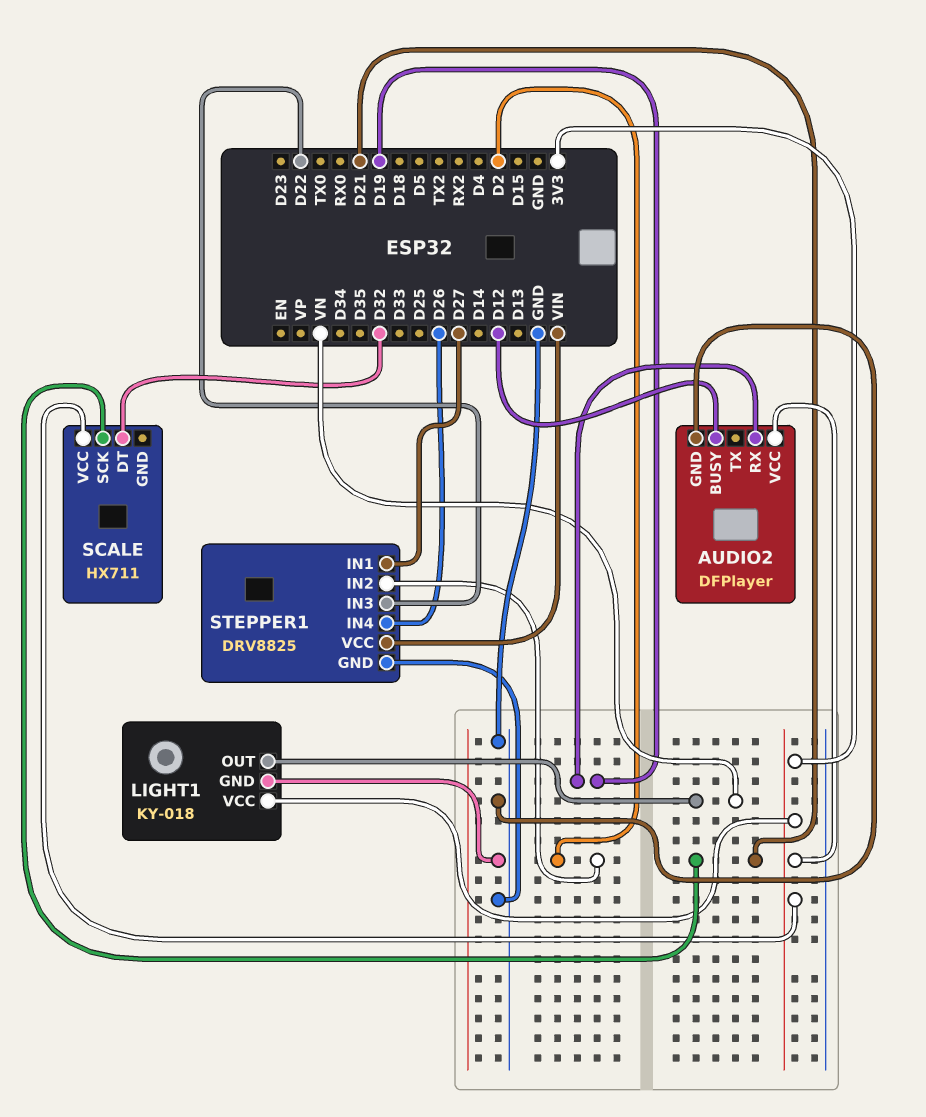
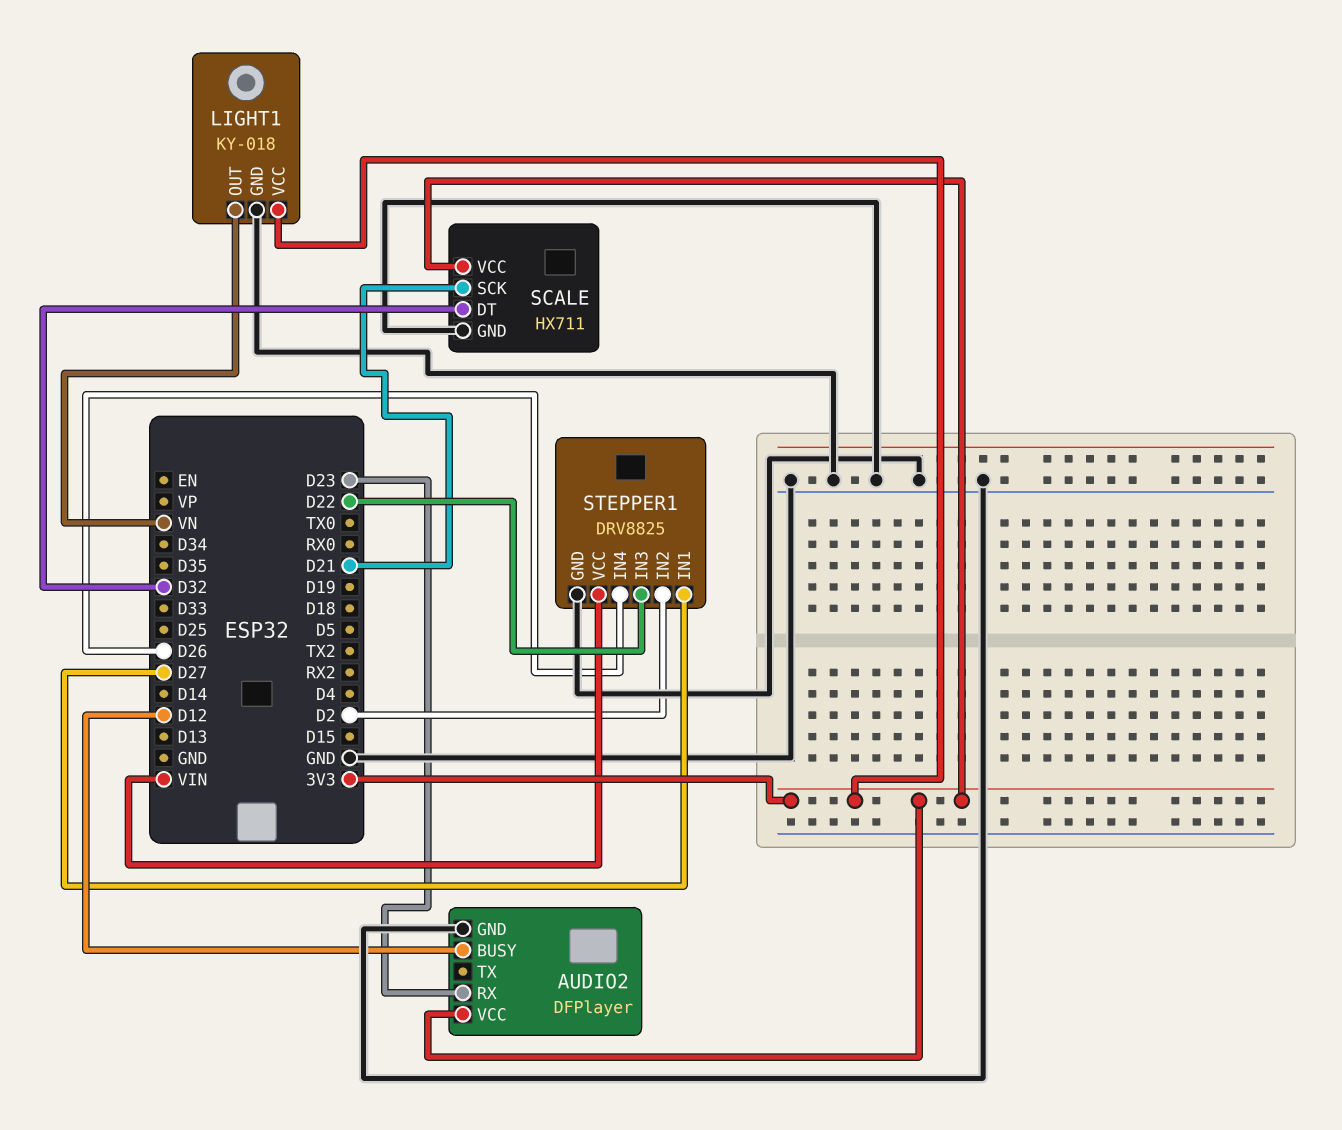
AUDIO2 pin RX: D19 -> D23
SCALE pin GND: none -> GND

